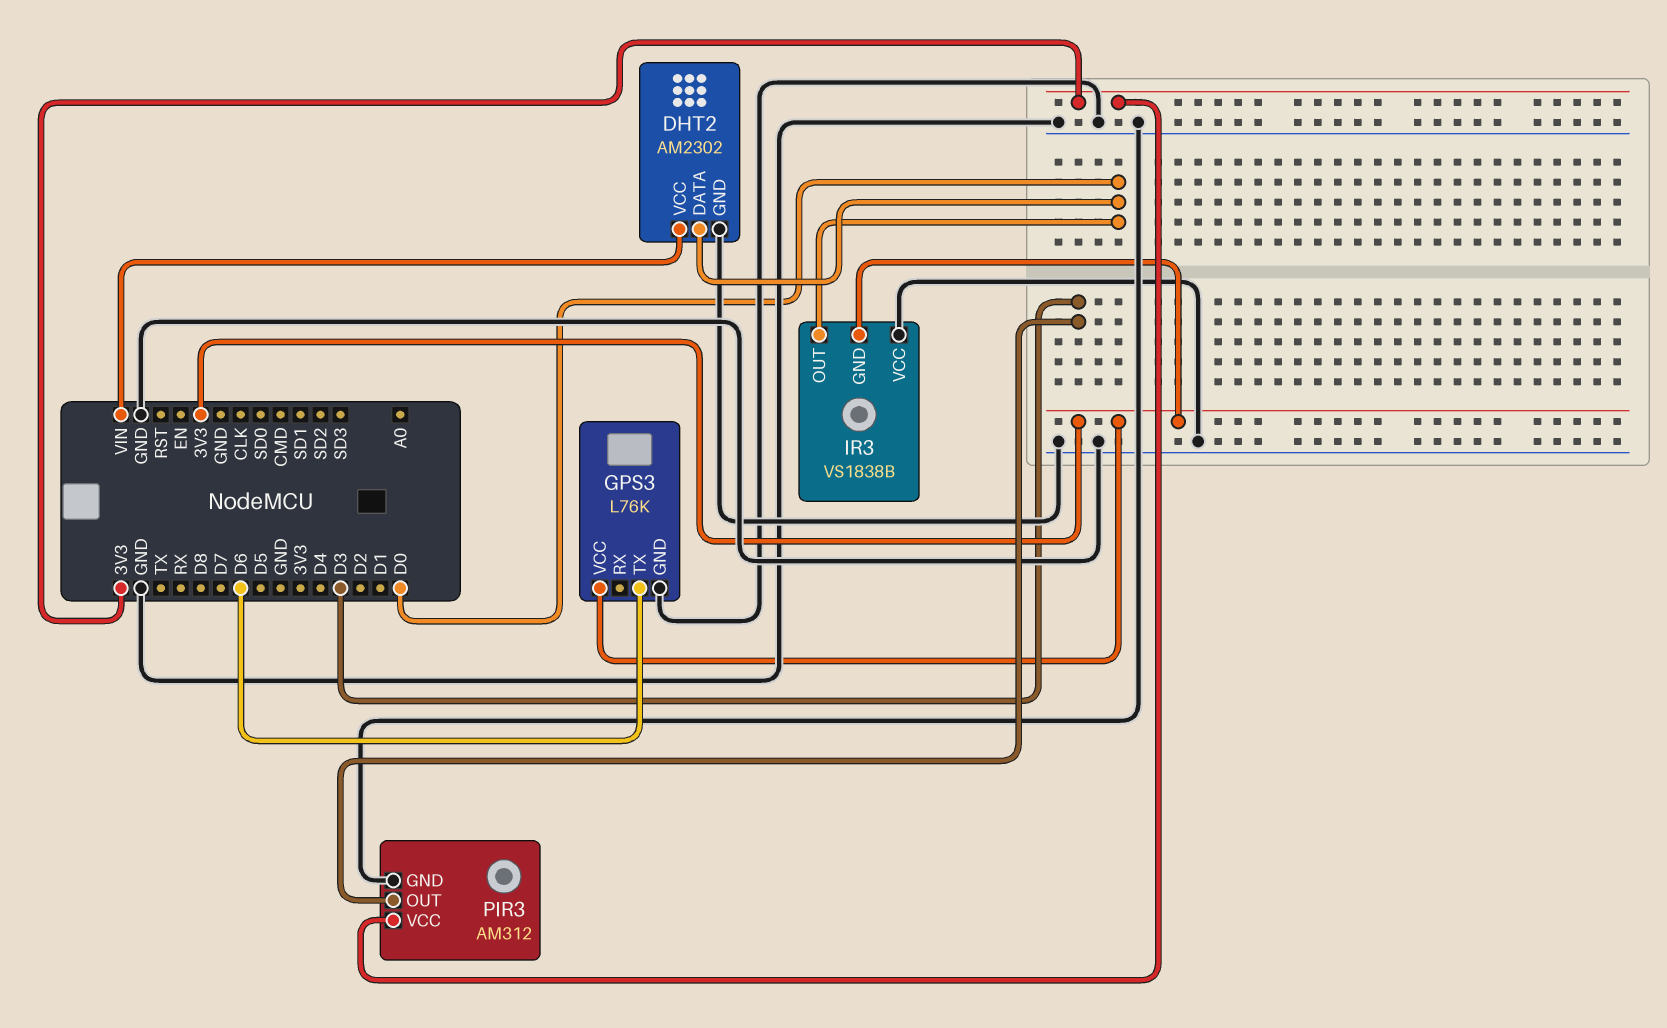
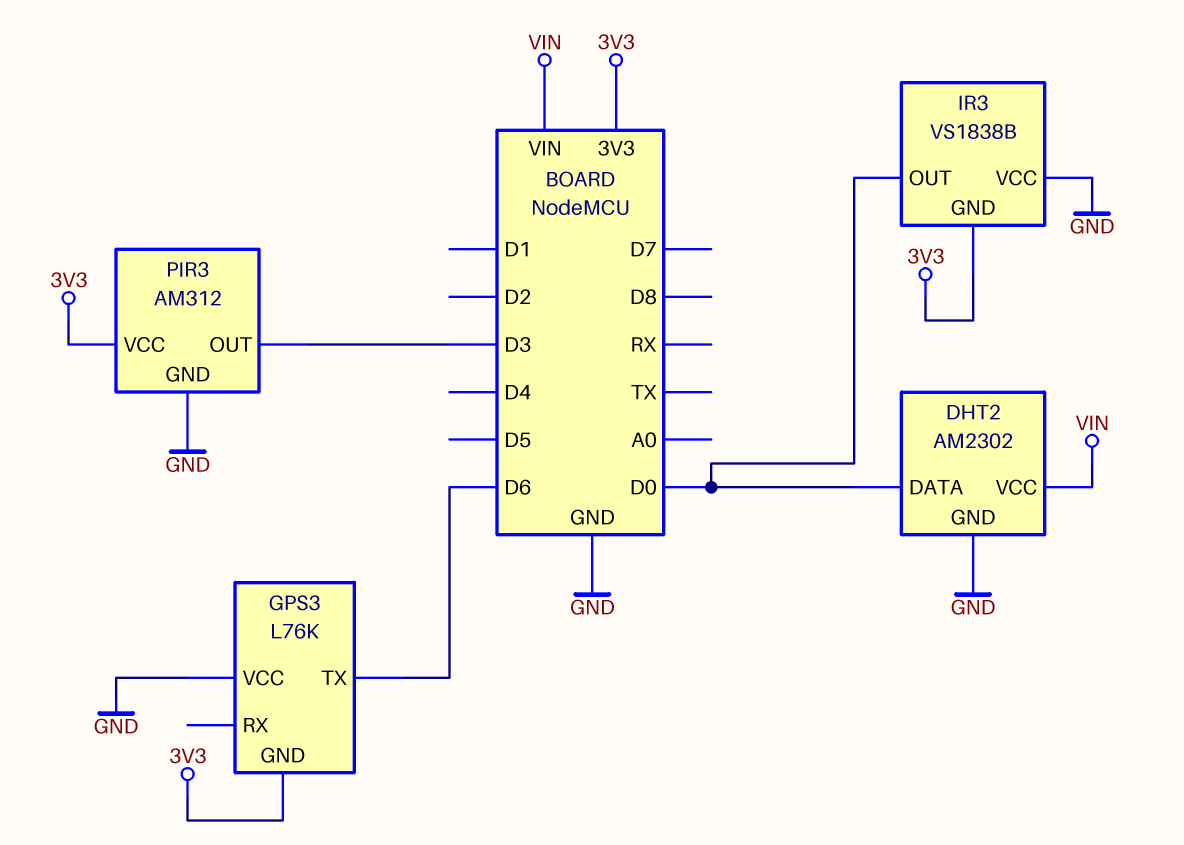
GPS3 pin GND: GND -> 3V3
GPS3 pin VCC: 3V3 -> GND

